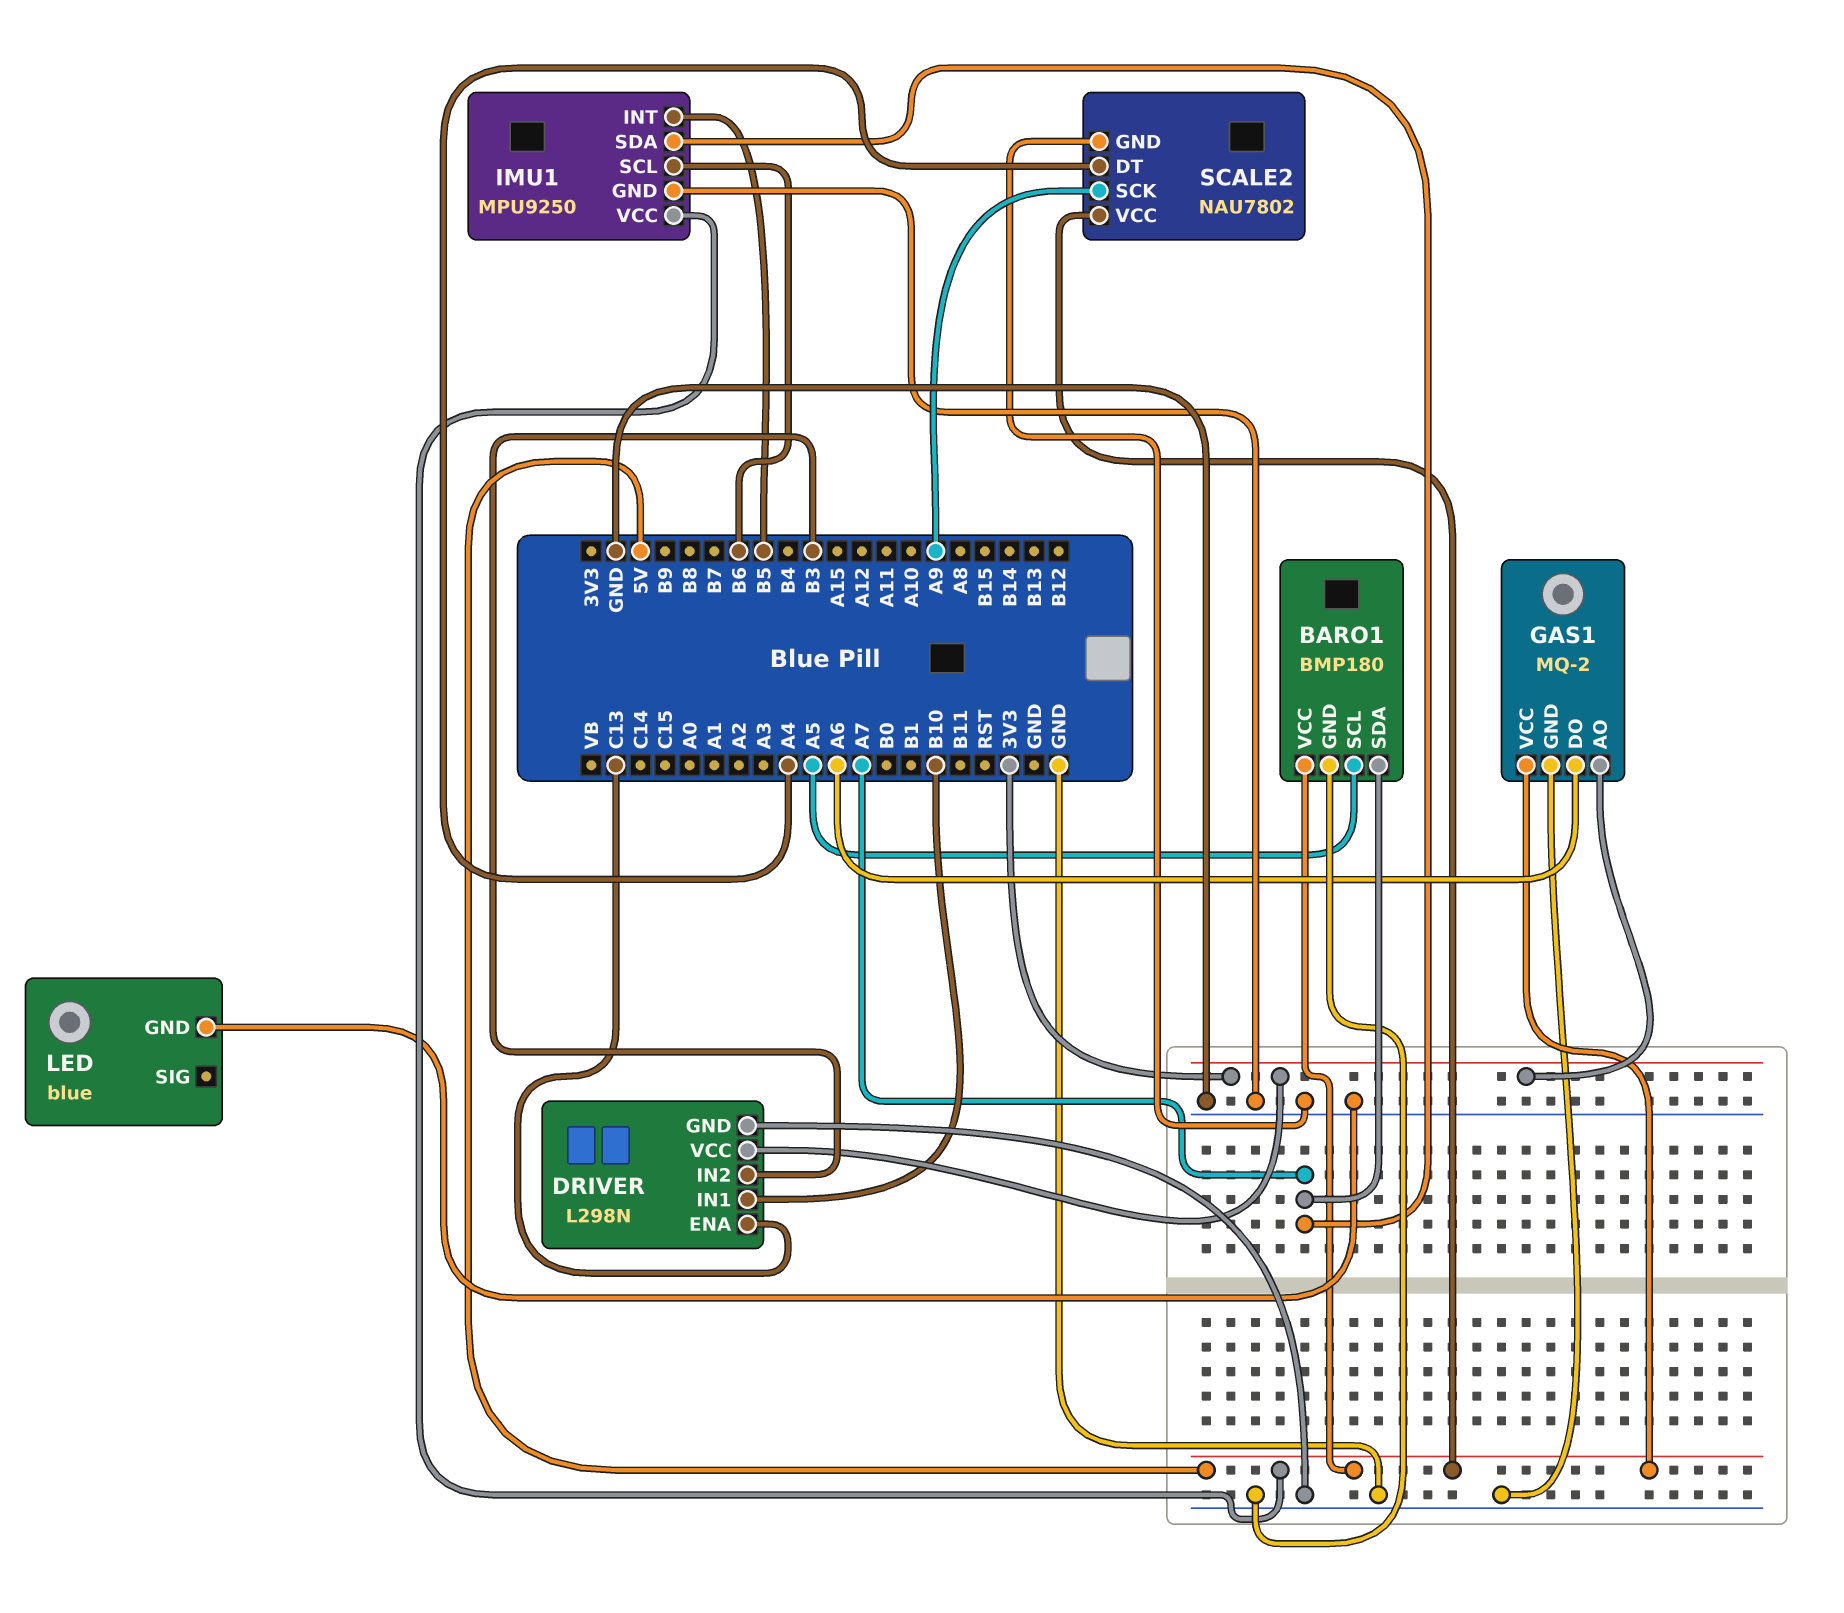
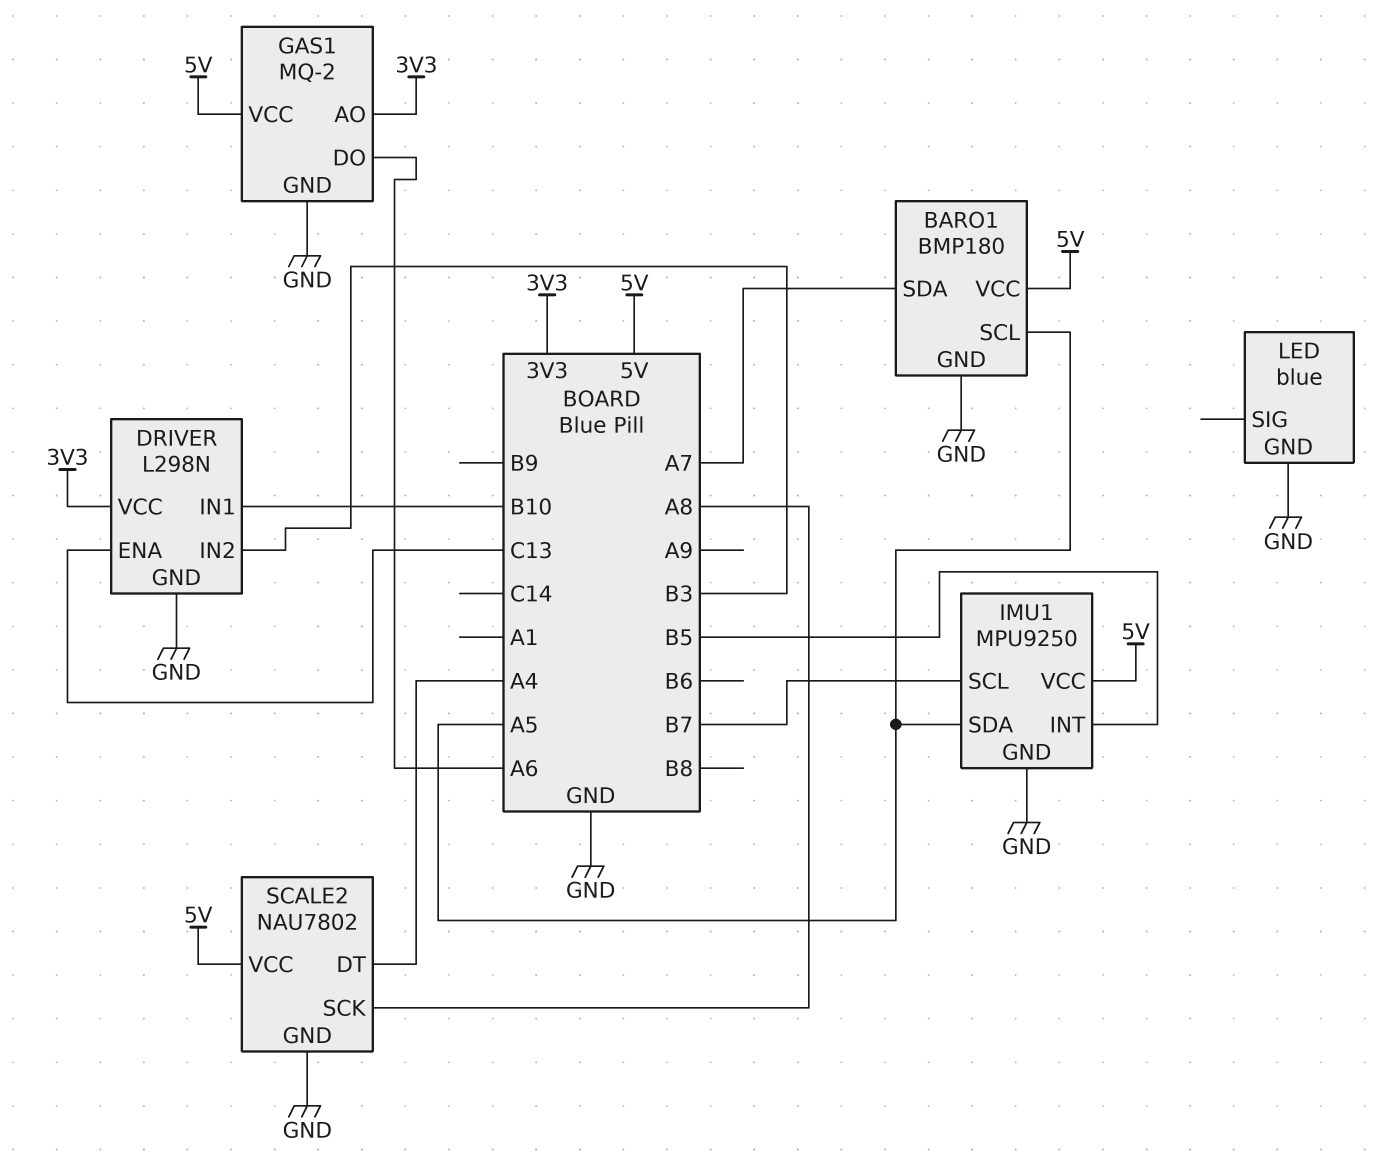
IMU1 pin SCL: B6 -> B7
IMU1 pin SDA: A7 -> A5
SCALE2 pin SCK: A9 -> A8

